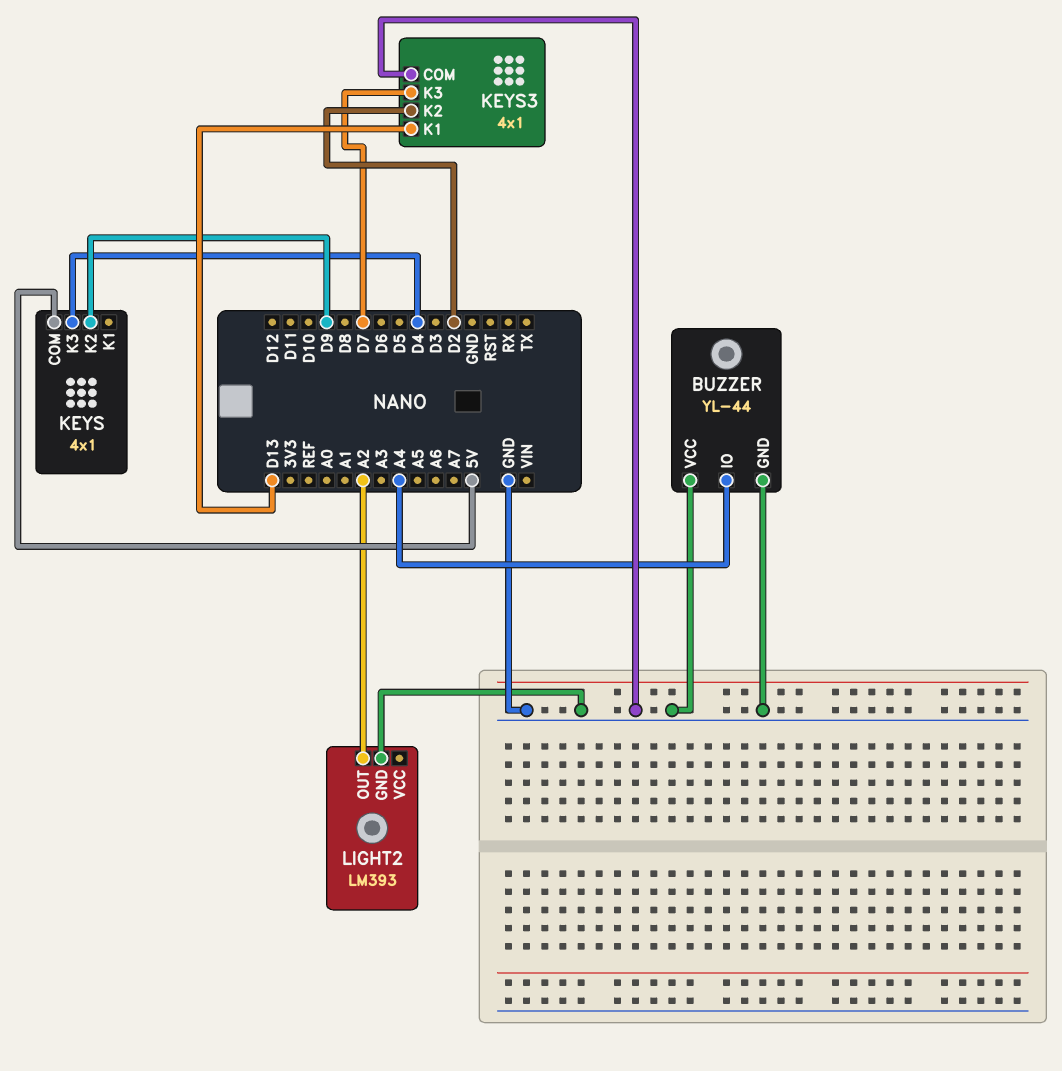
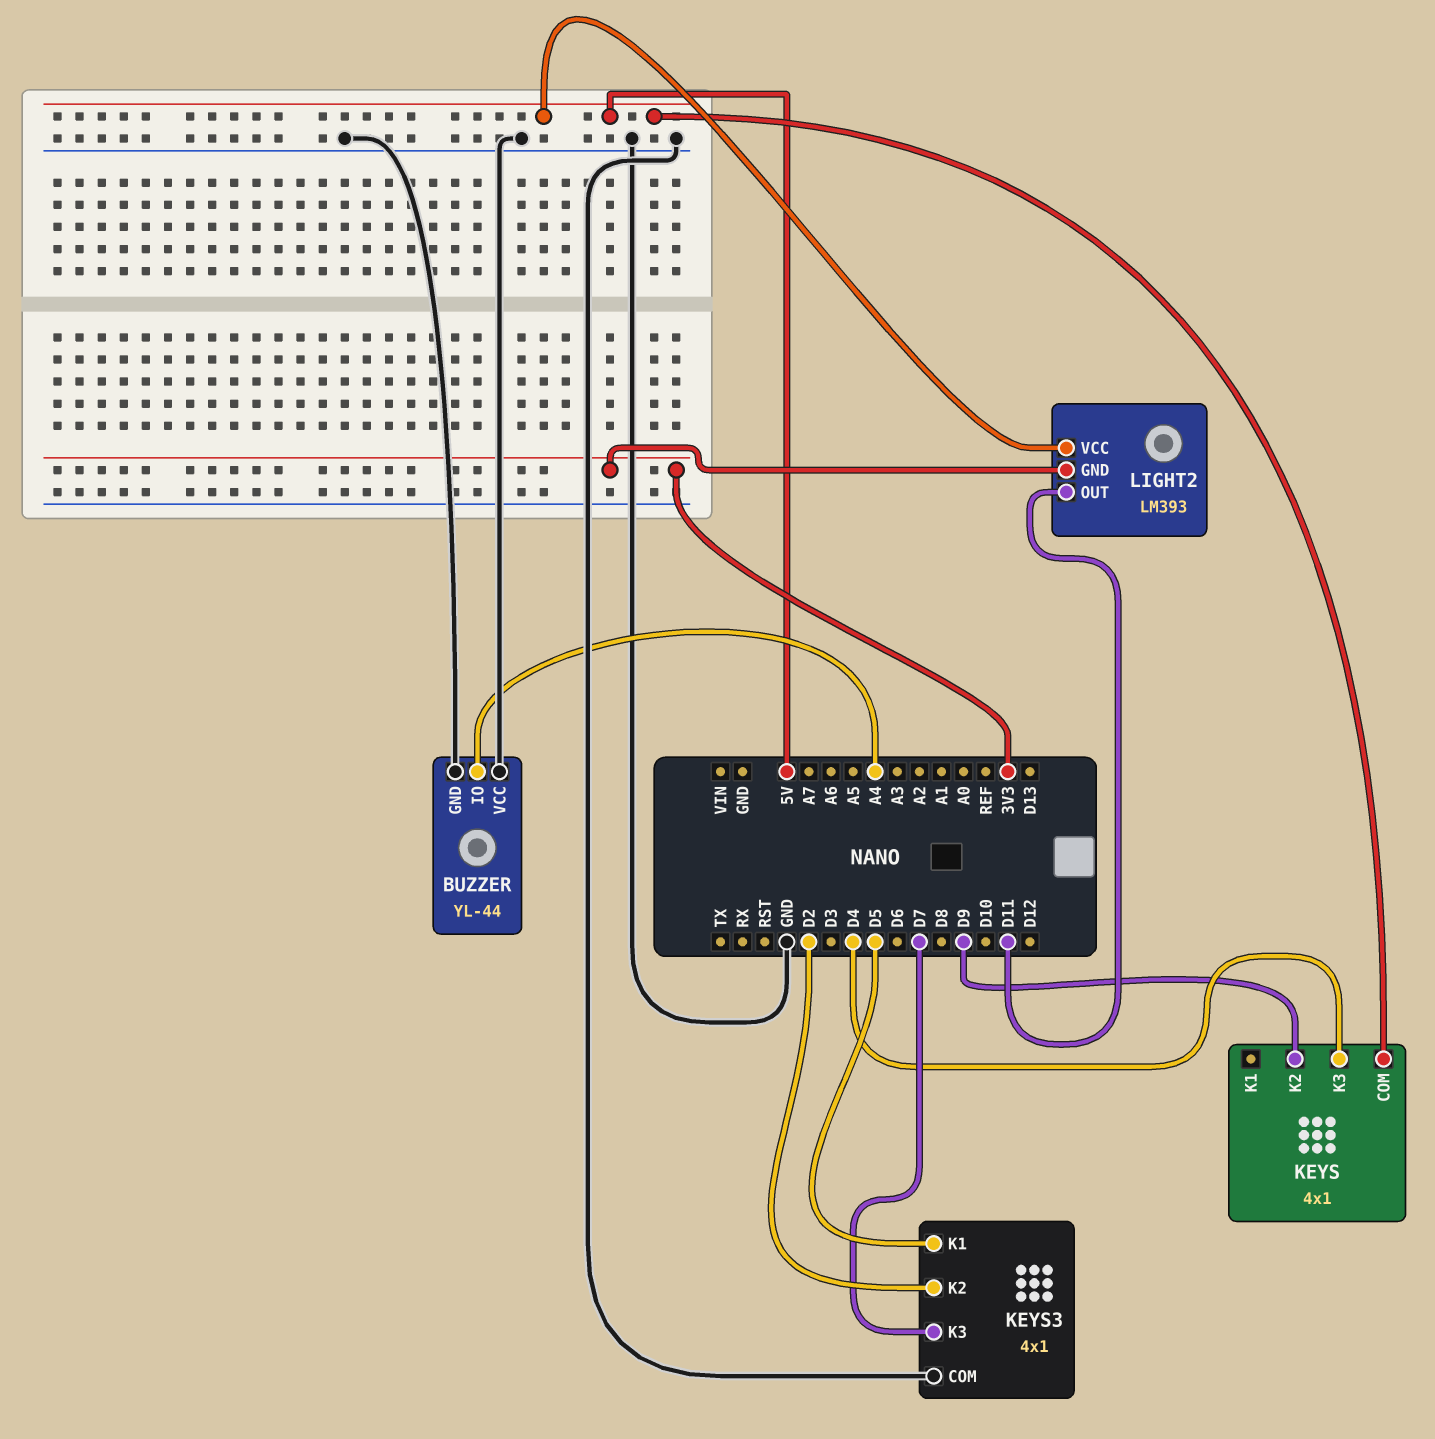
KEYS3 pin K1: D13 -> D5
LIGHT2 pin GND: GND -> 3V3
LIGHT2 pin OUT: A2 -> D11
LIGHT2 pin VCC: none -> 5V

